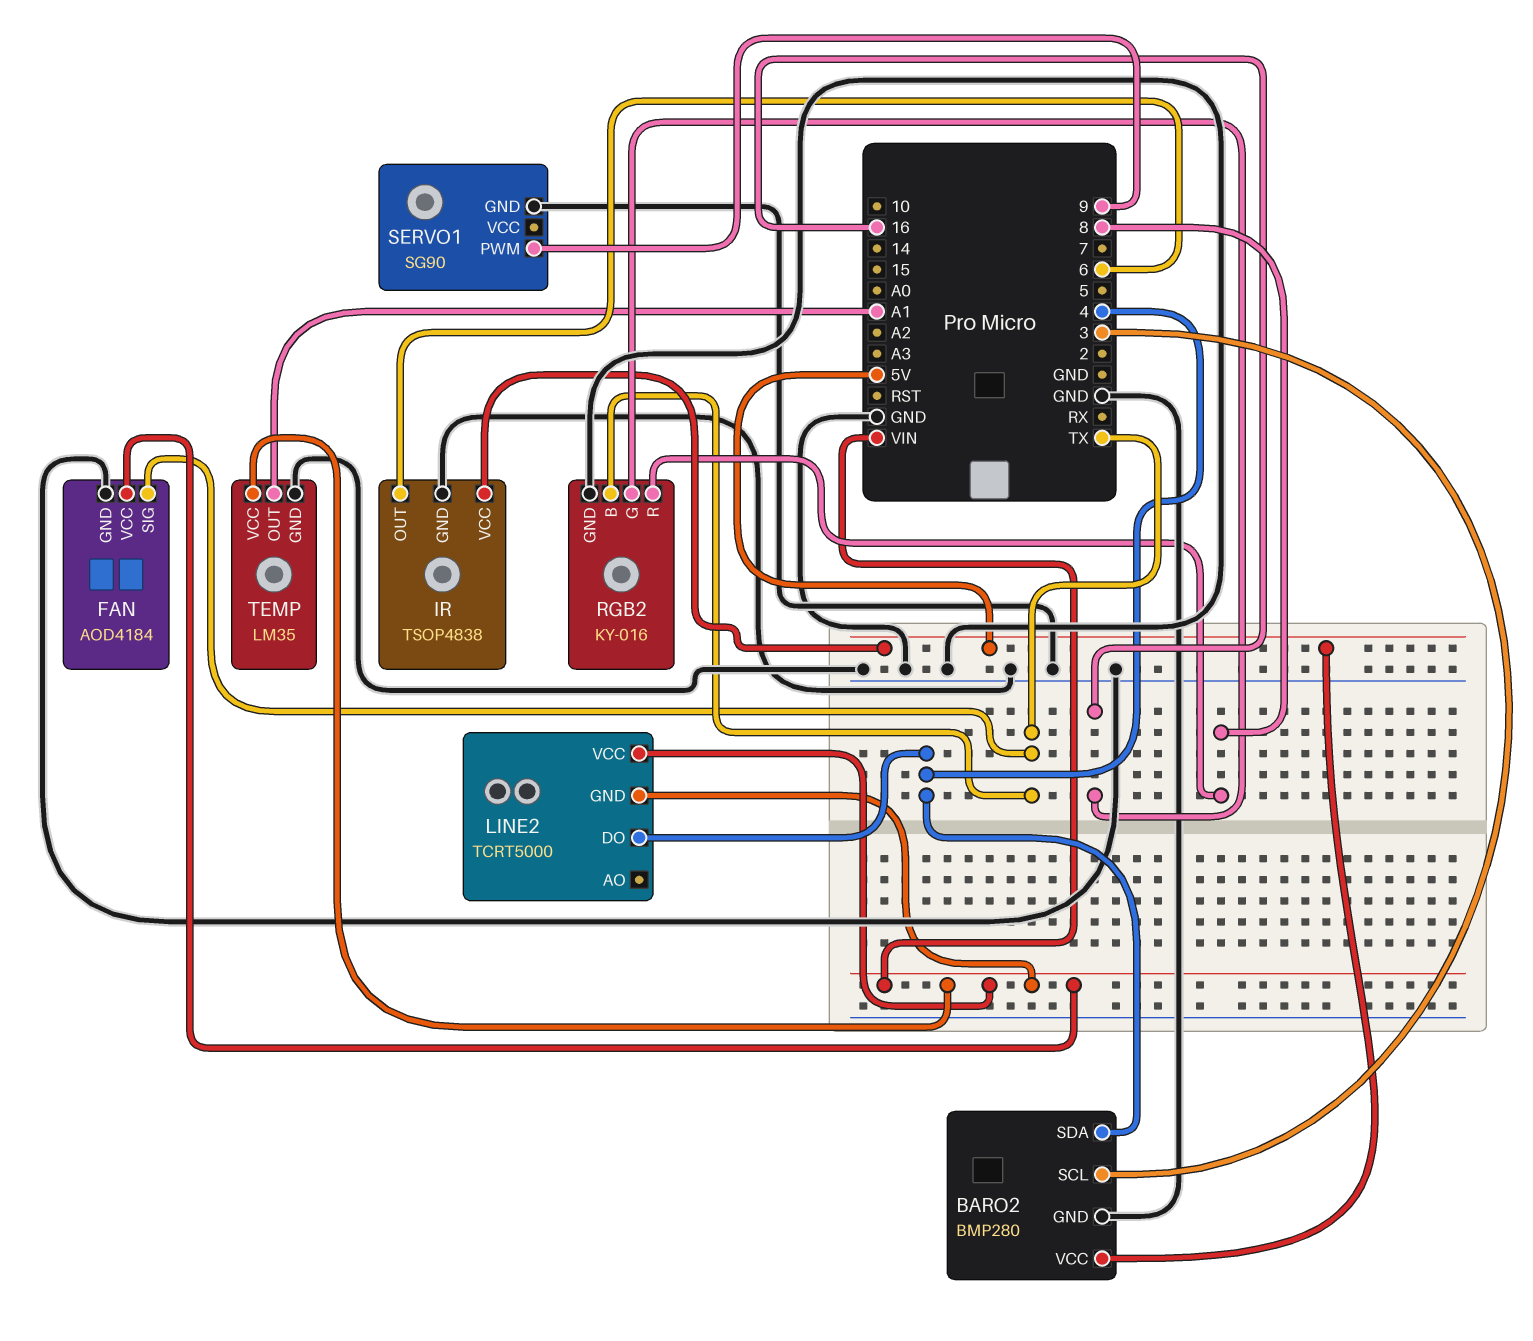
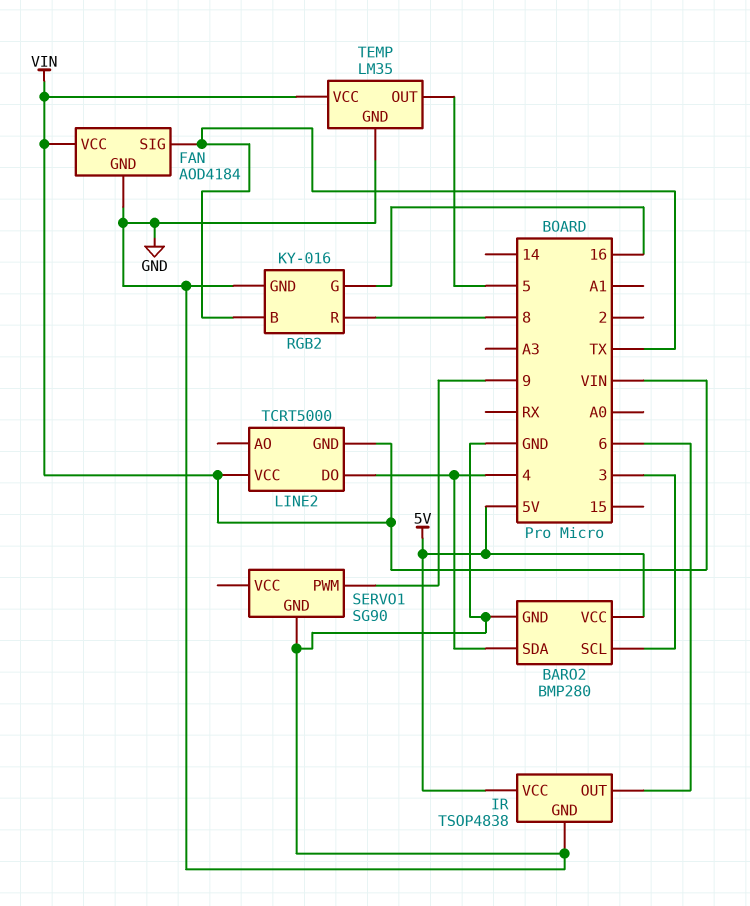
TEMP pin OUT: A1 -> 5

